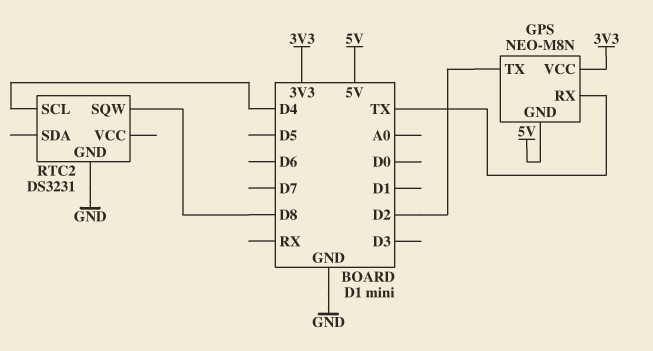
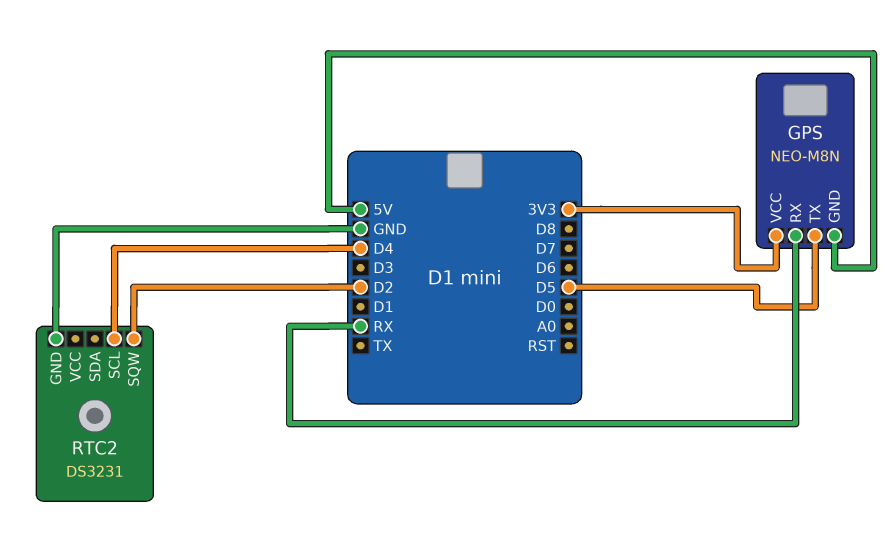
GPS pin RX: TX -> RX
GPS pin TX: D2 -> D5
RTC2 pin SQW: D8 -> D2

